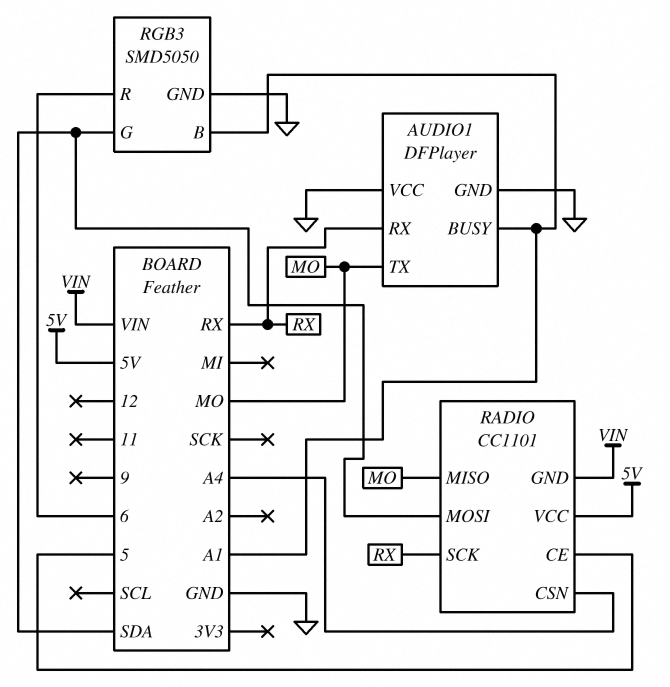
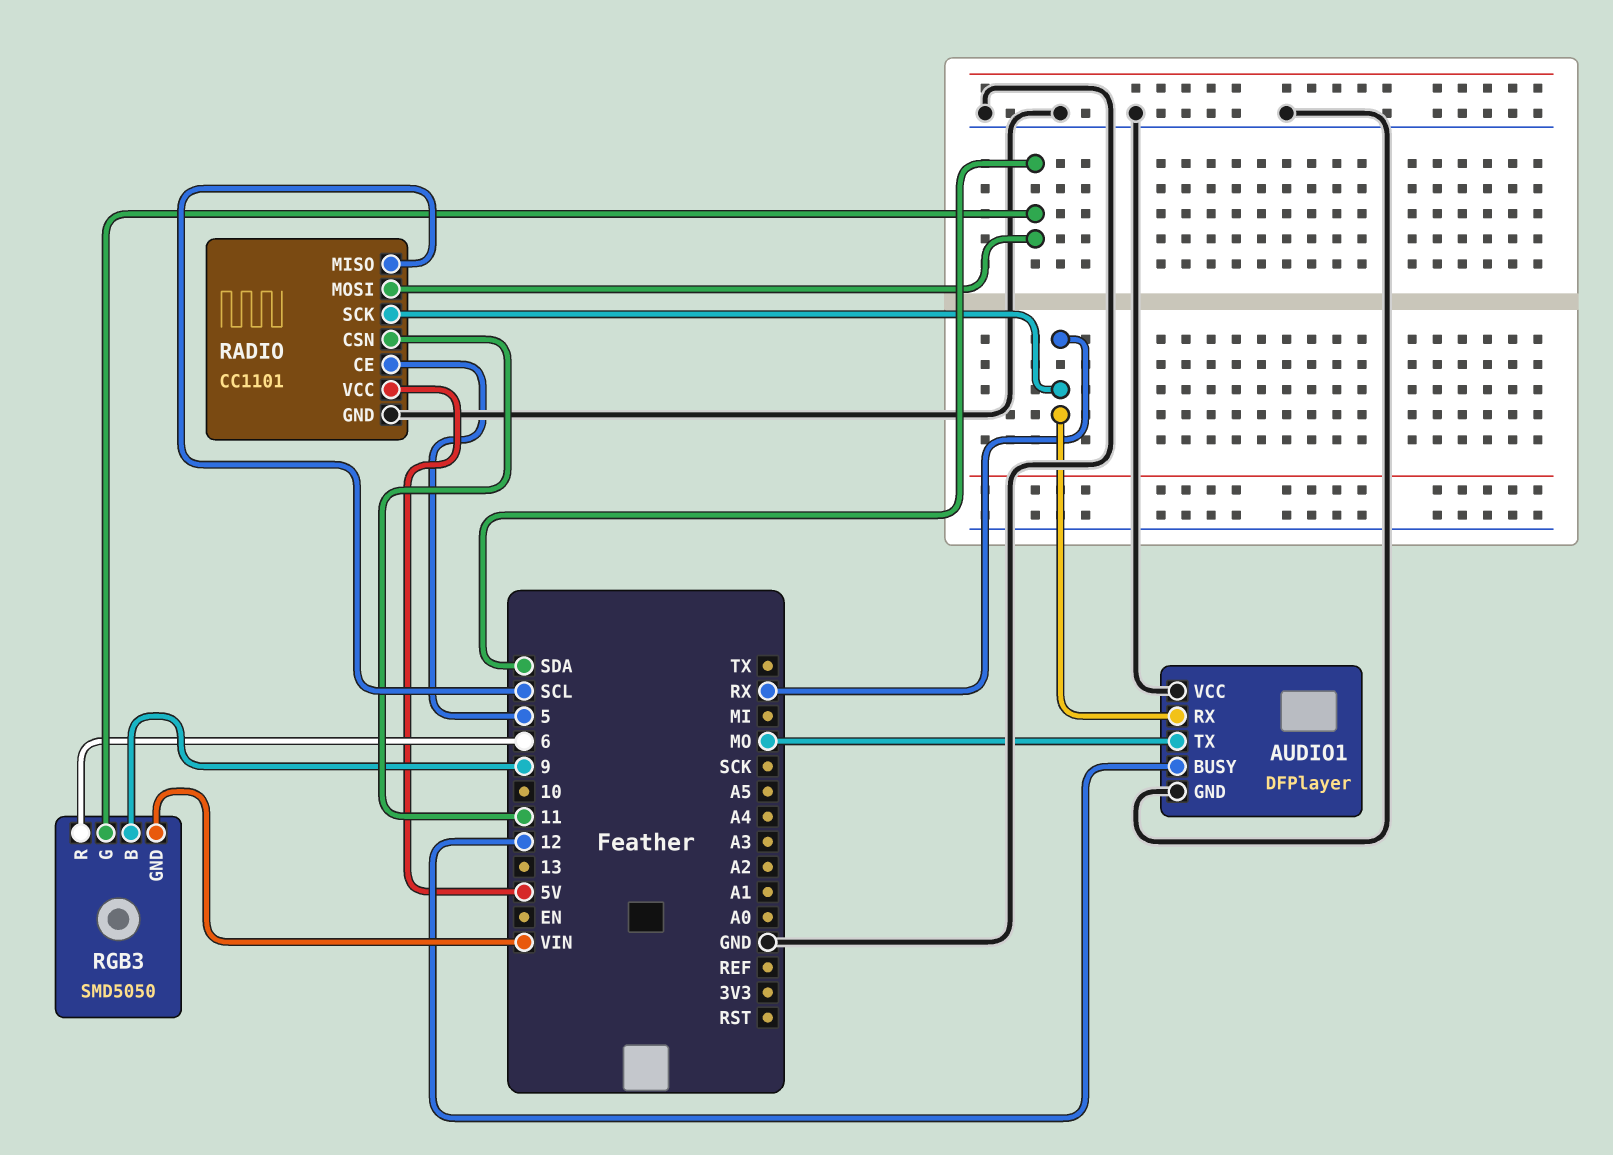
AUDIO1 pin BUSY: A1 -> 12
RADIO pin CSN: A4 -> 11
RADIO pin GND: VIN -> GND
RADIO pin MISO: MO -> SCL
RGB3 pin B: A1 -> 9
RGB3 pin GND: GND -> VIN

